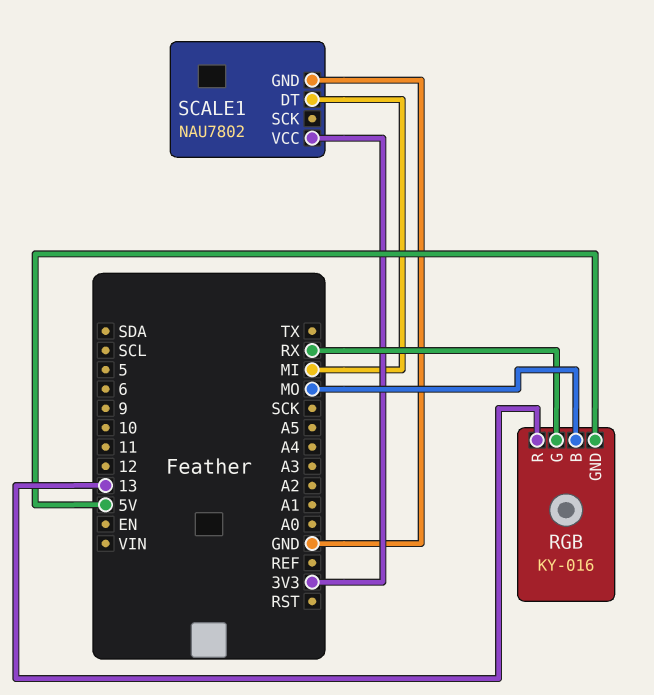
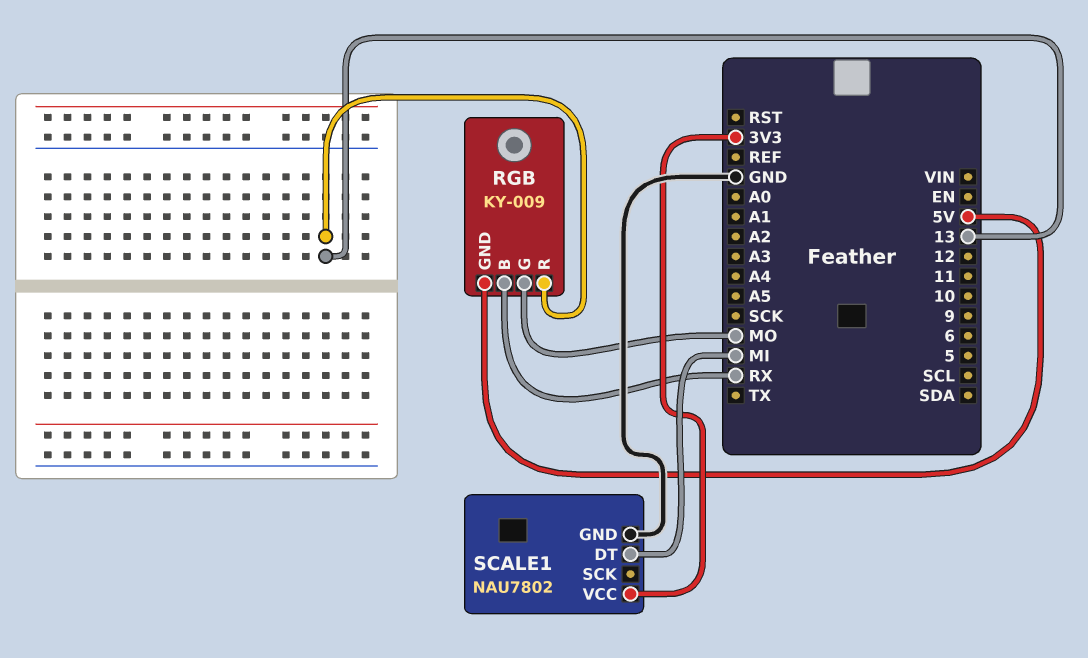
RGB: KY-016 -> KY-009
RGB pin B: MO -> RX
RGB pin G: RX -> MO

